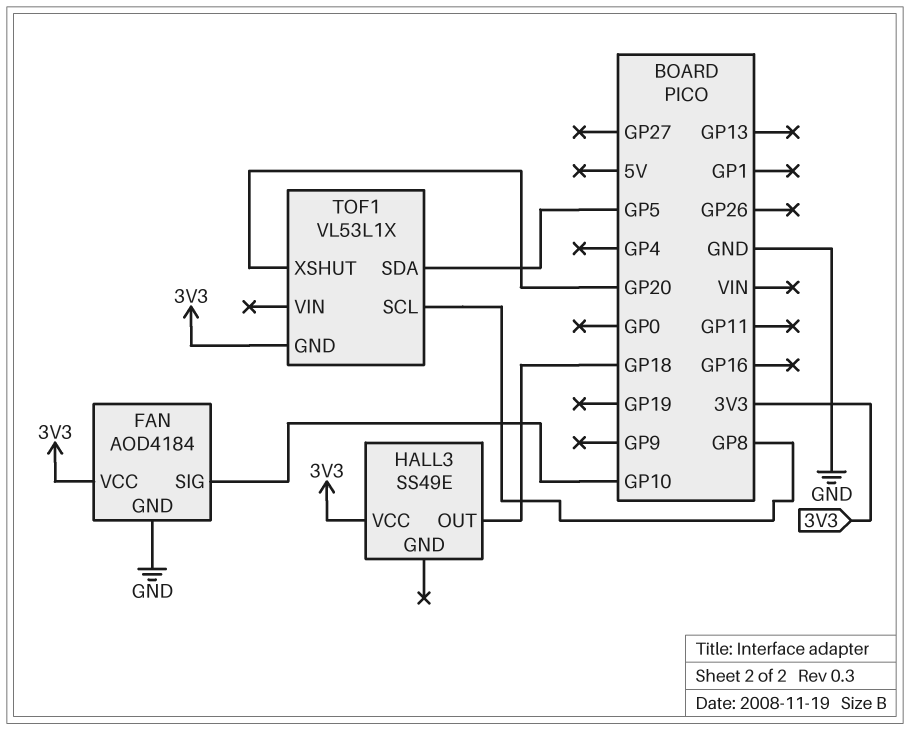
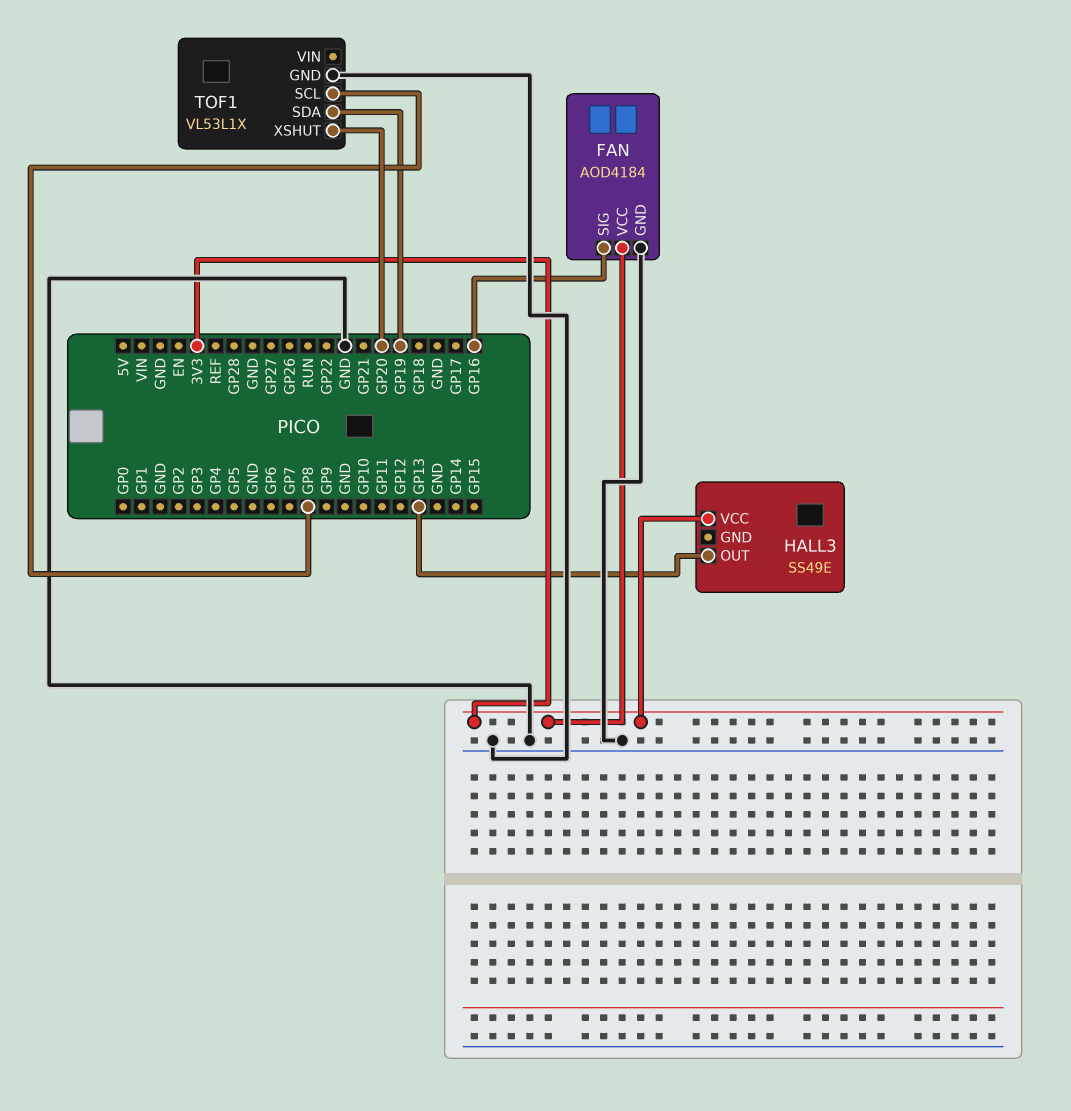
FAN pin SIG: GP10 -> GP16
HALL3 pin OUT: GP18 -> GP13
TOF1 pin GND: 3V3 -> GND
TOF1 pin SDA: GP5 -> GP19

